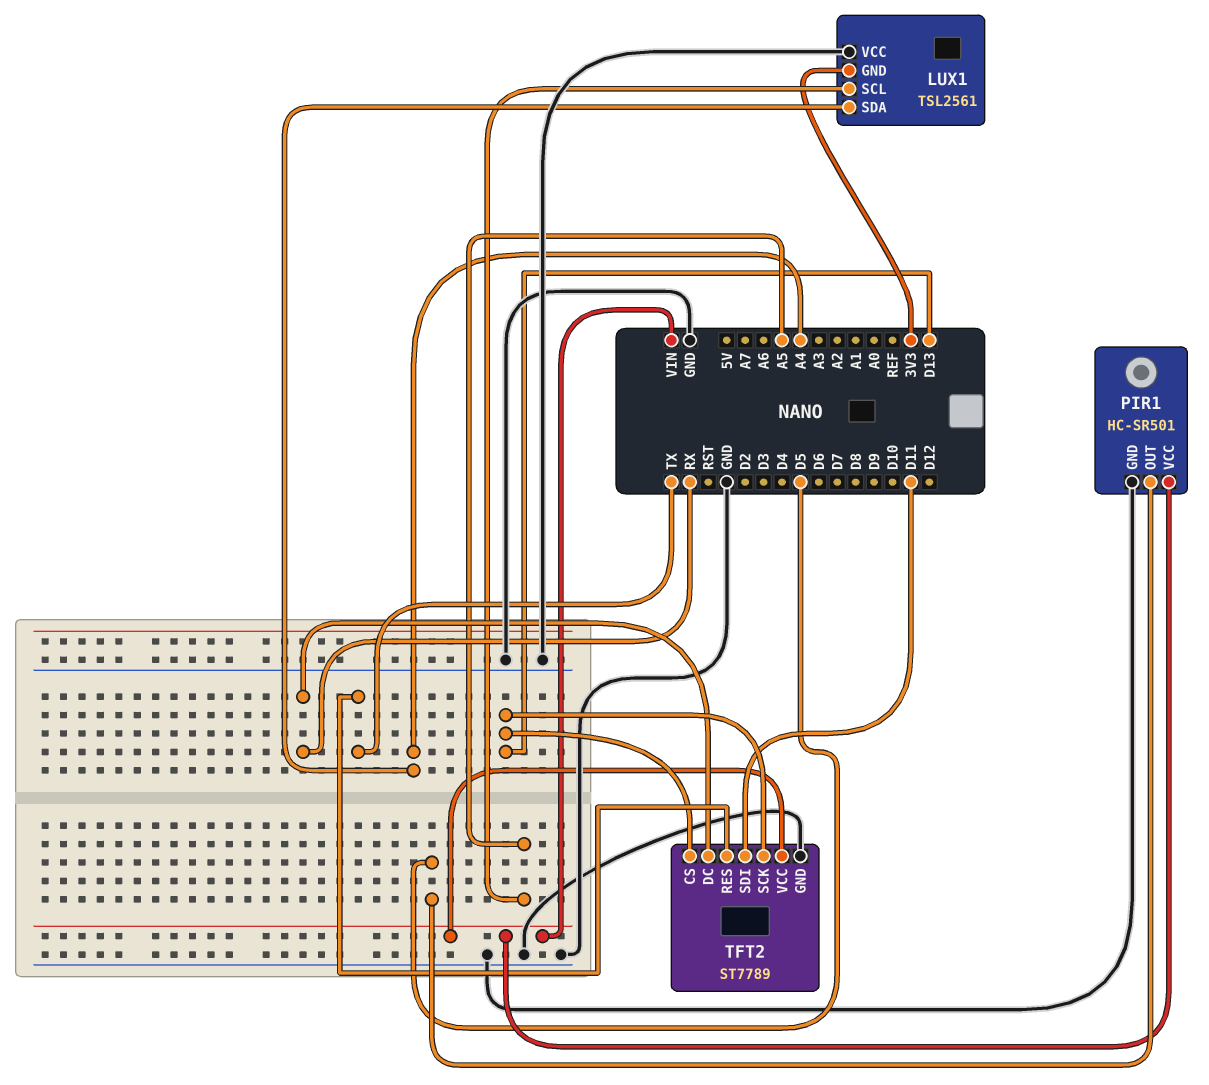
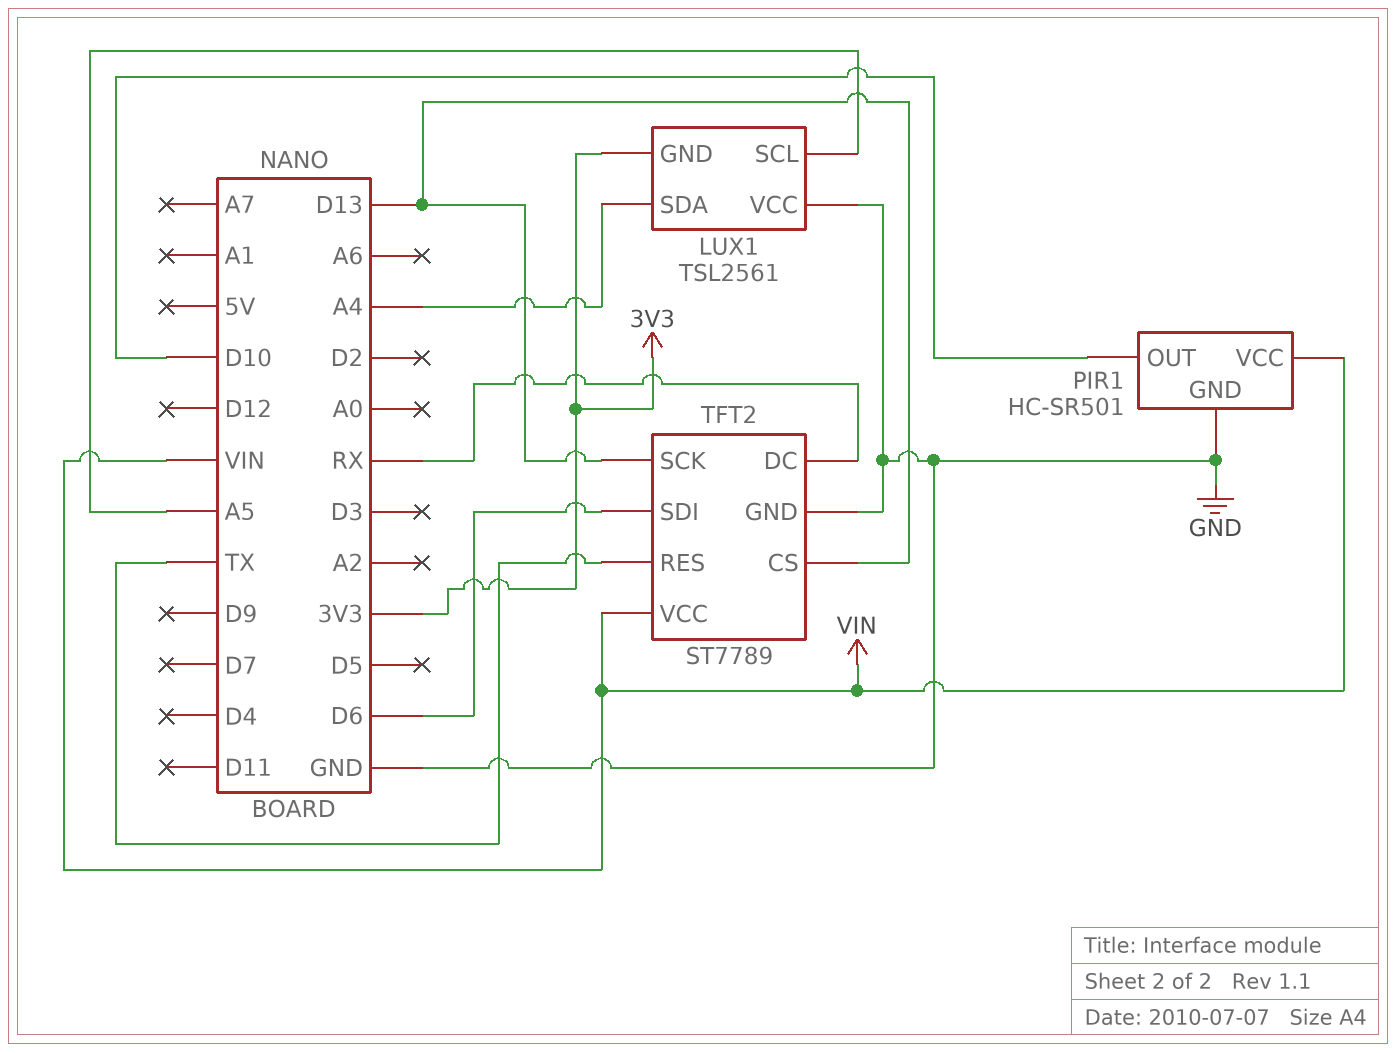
PIR1 pin OUT: D5 -> D10
TFT2 pin SDI: D11 -> D6

